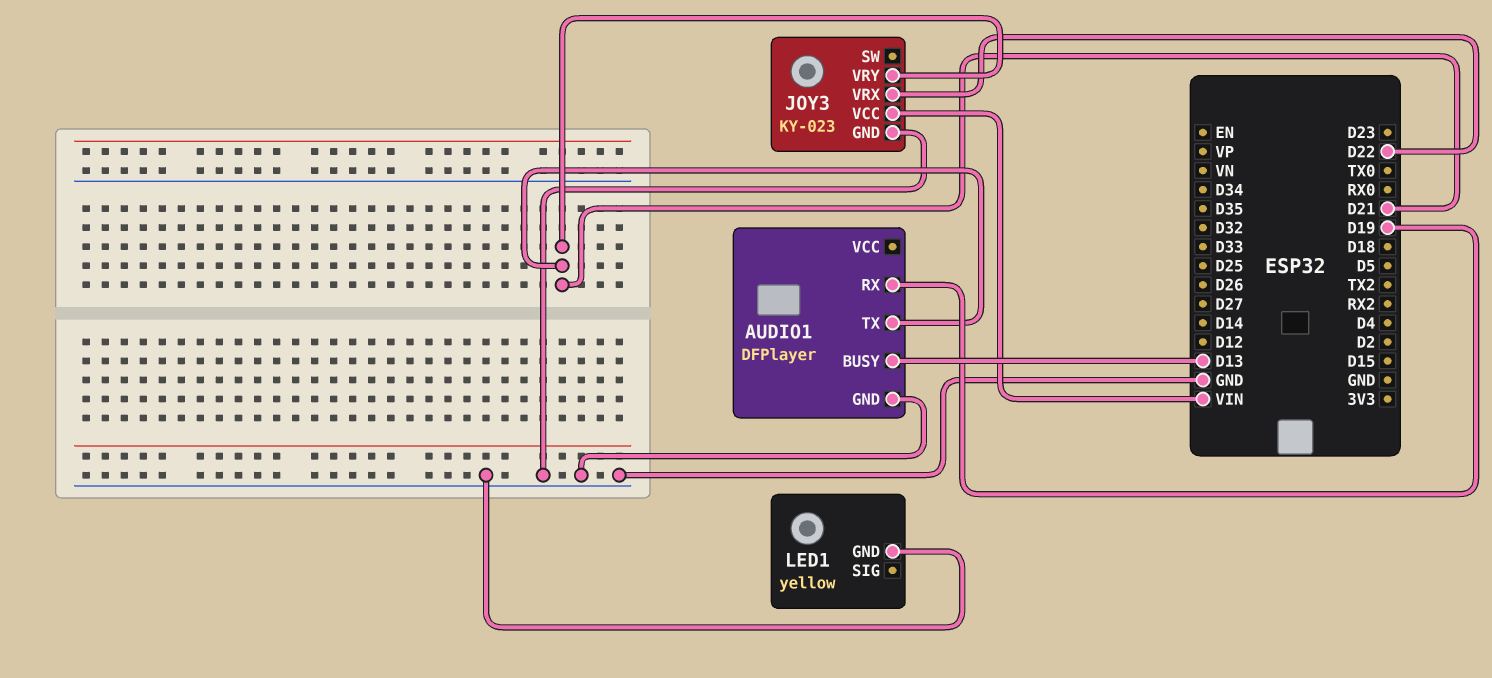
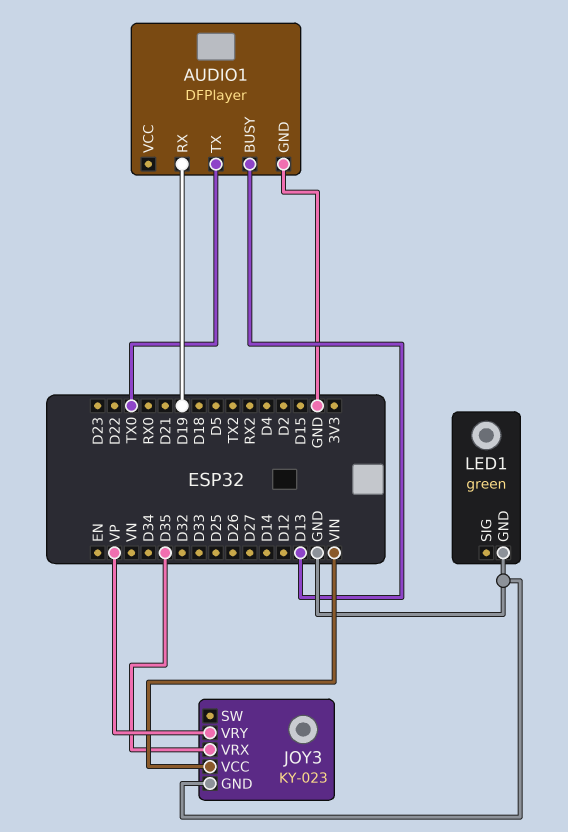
AUDIO1 pin TX: D21 -> TX0
JOY3 pin VRX: D22 -> D35
JOY3 pin VRY: D21 -> VP
LED1: yellow -> green

